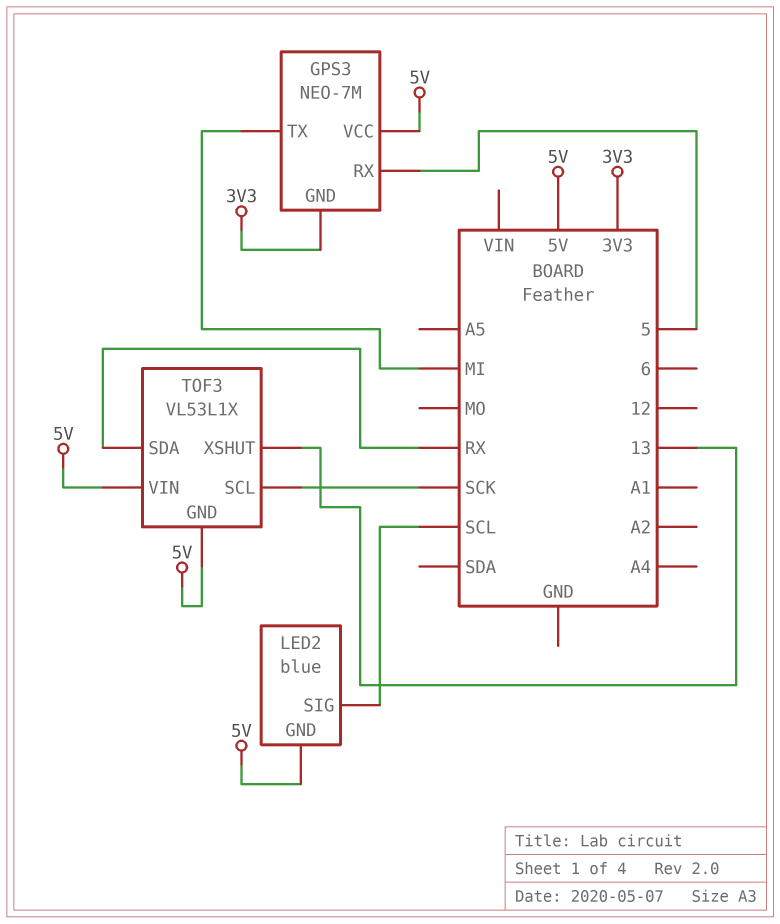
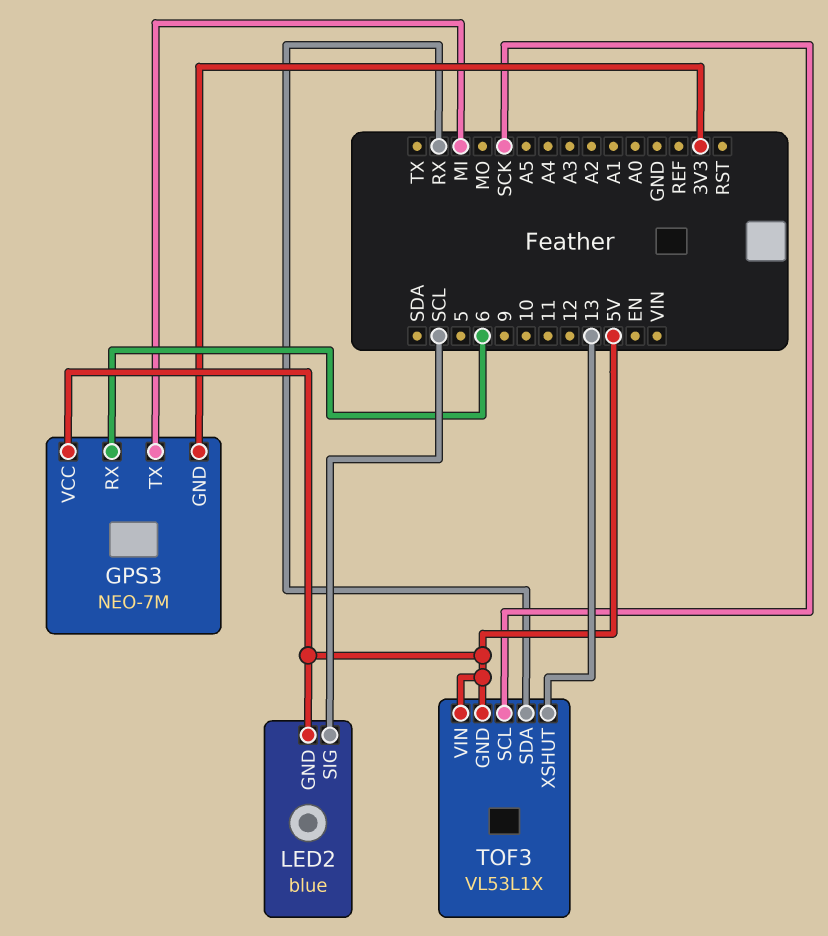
GPS3 pin RX: 5 -> 6

